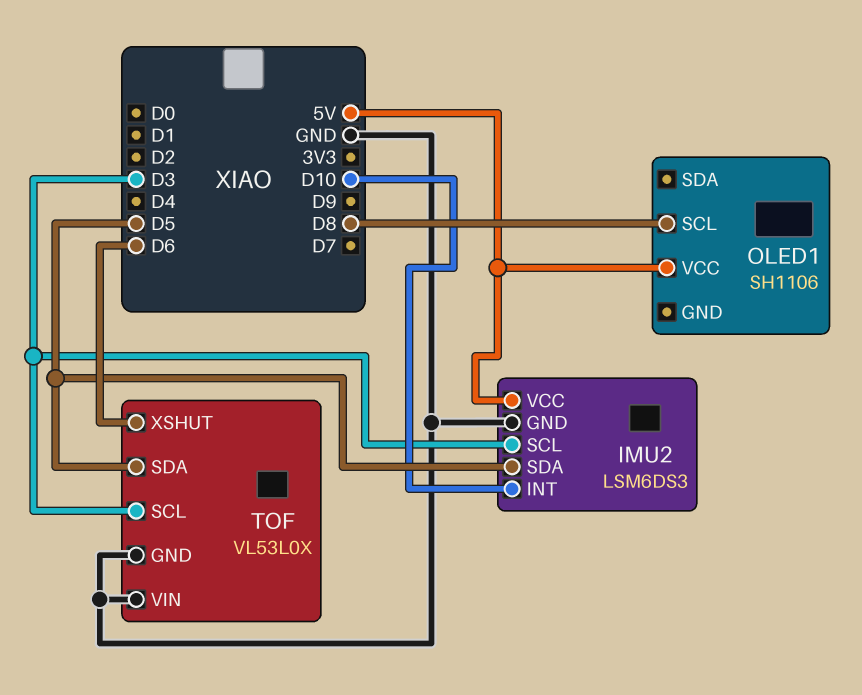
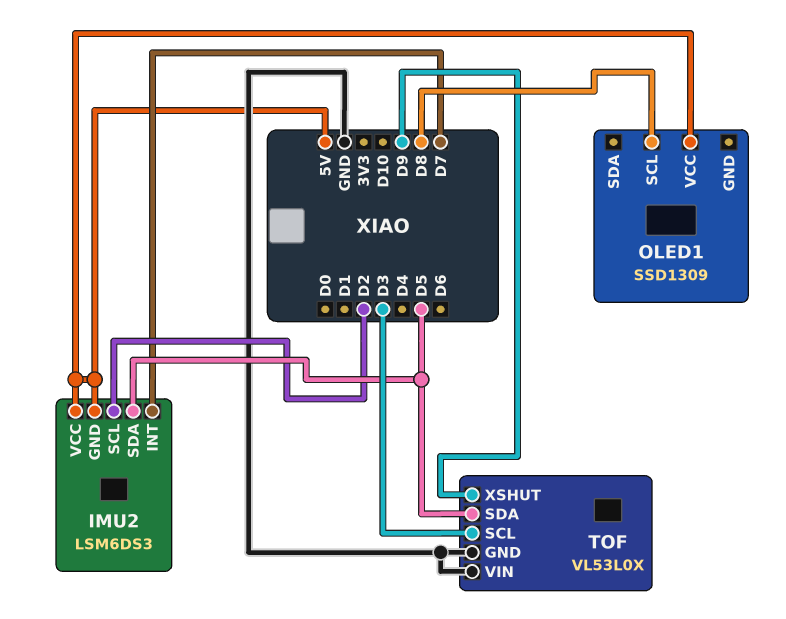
IMU2 pin GND: GND -> 5V
IMU2 pin INT: D10 -> D7
IMU2 pin SCL: D3 -> D2
OLED1: SH1106 -> SSD1309
TOF pin XSHUT: D6 -> D9

